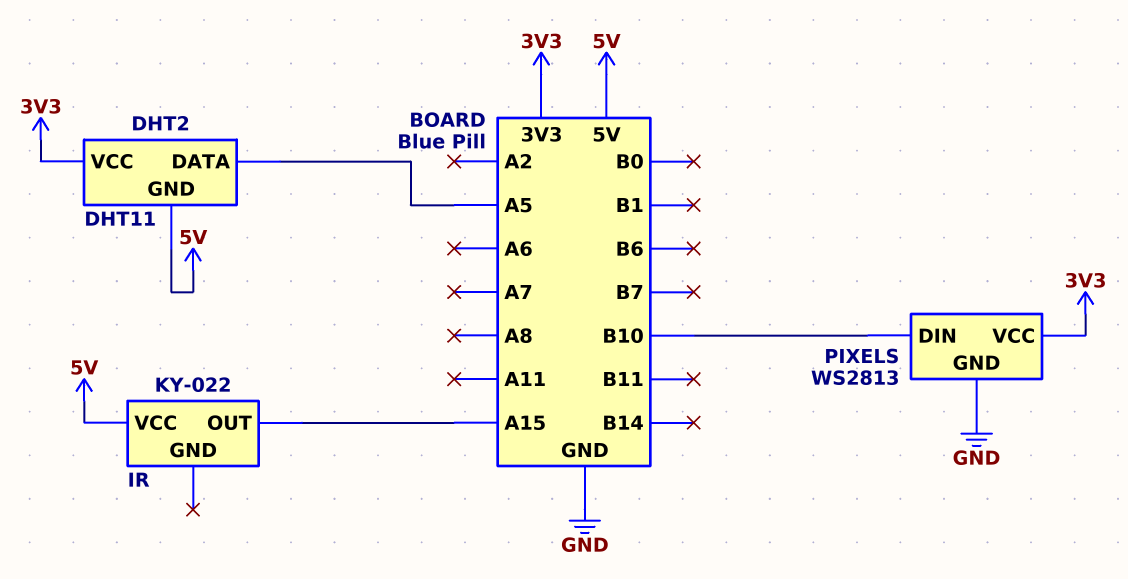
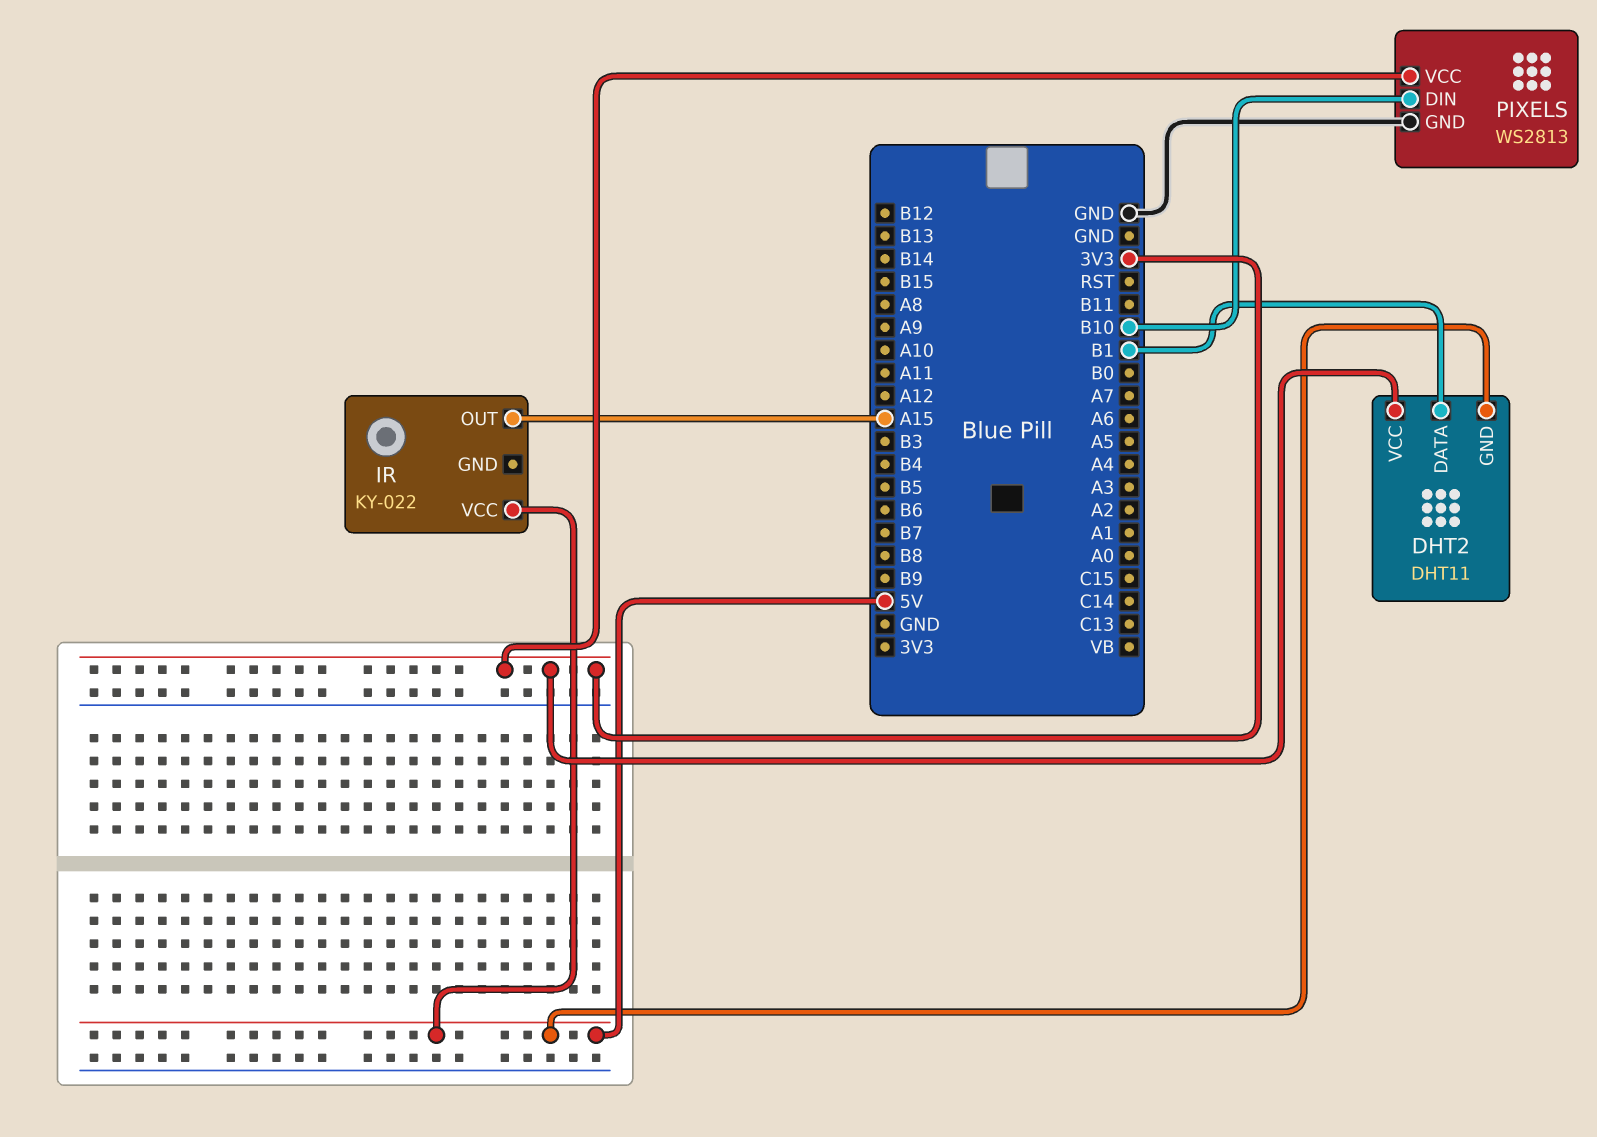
DHT2 pin DATA: A5 -> B1

